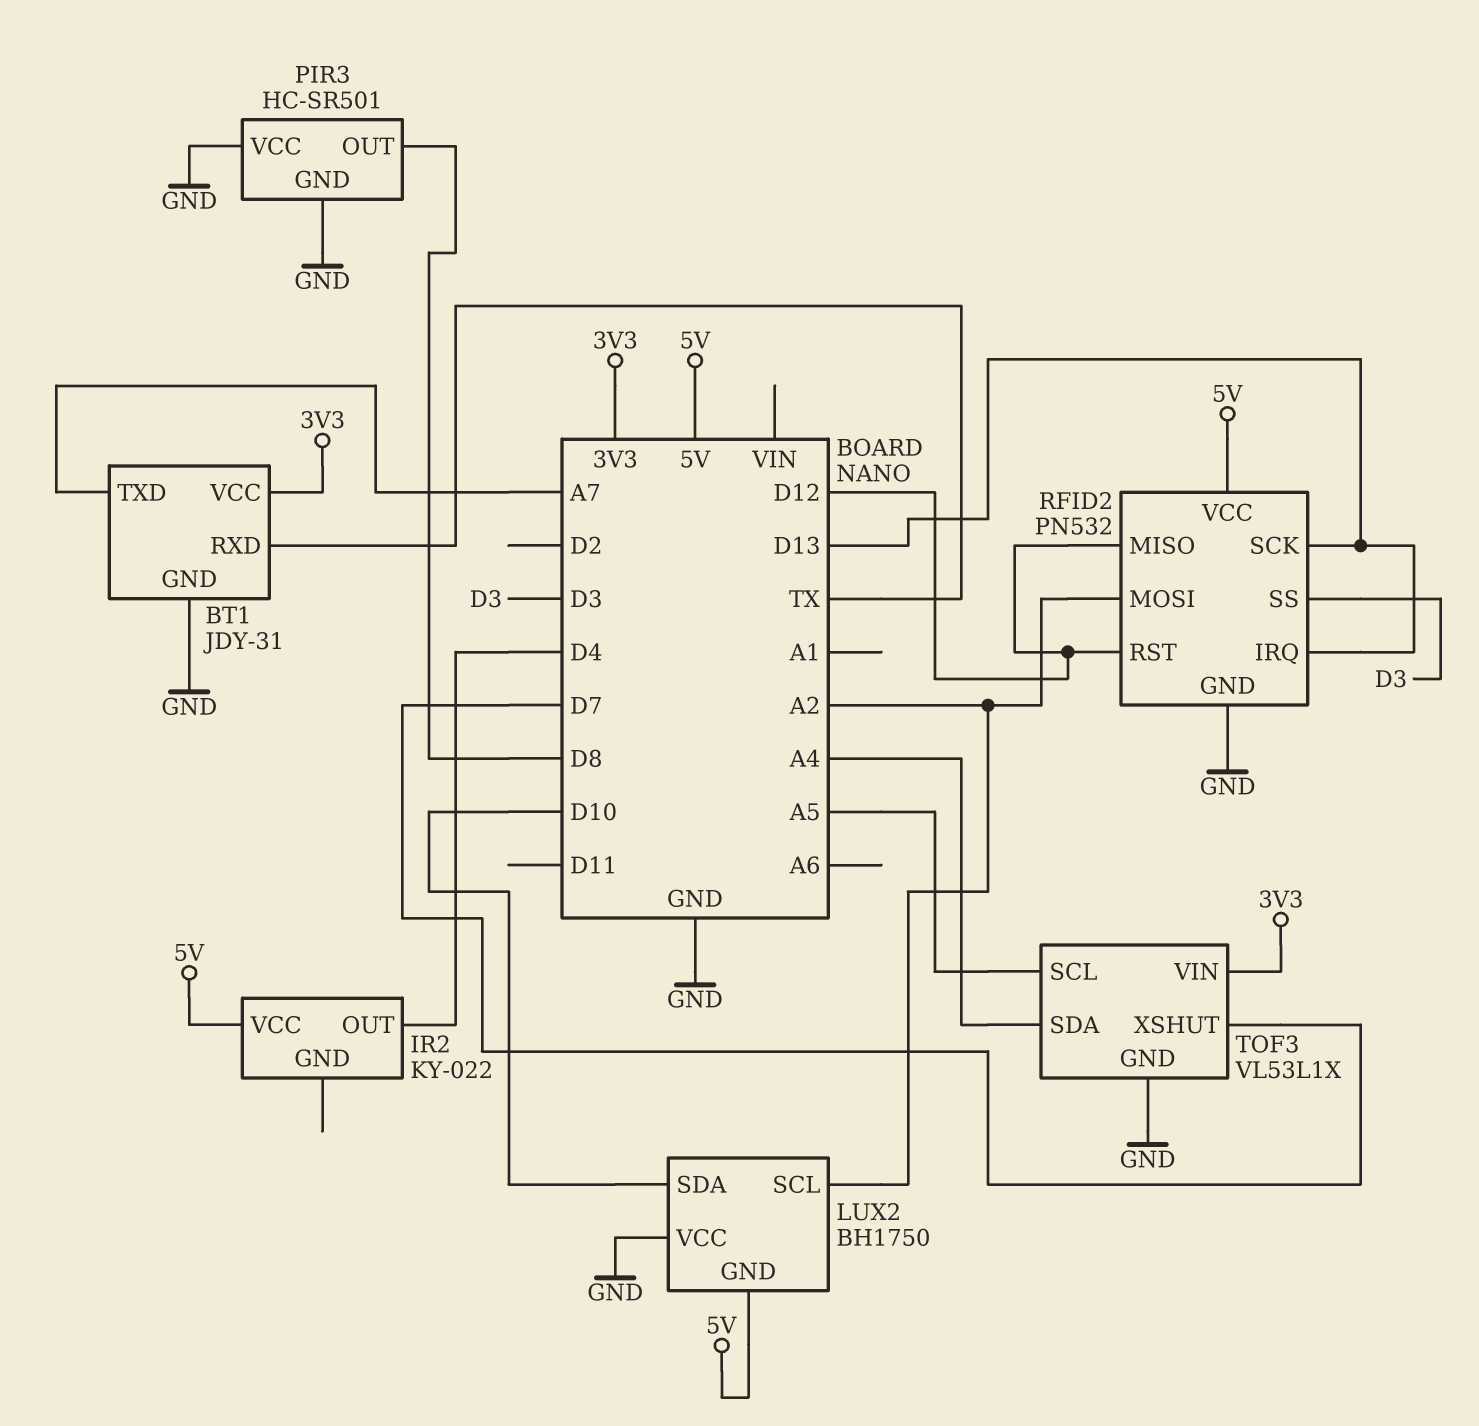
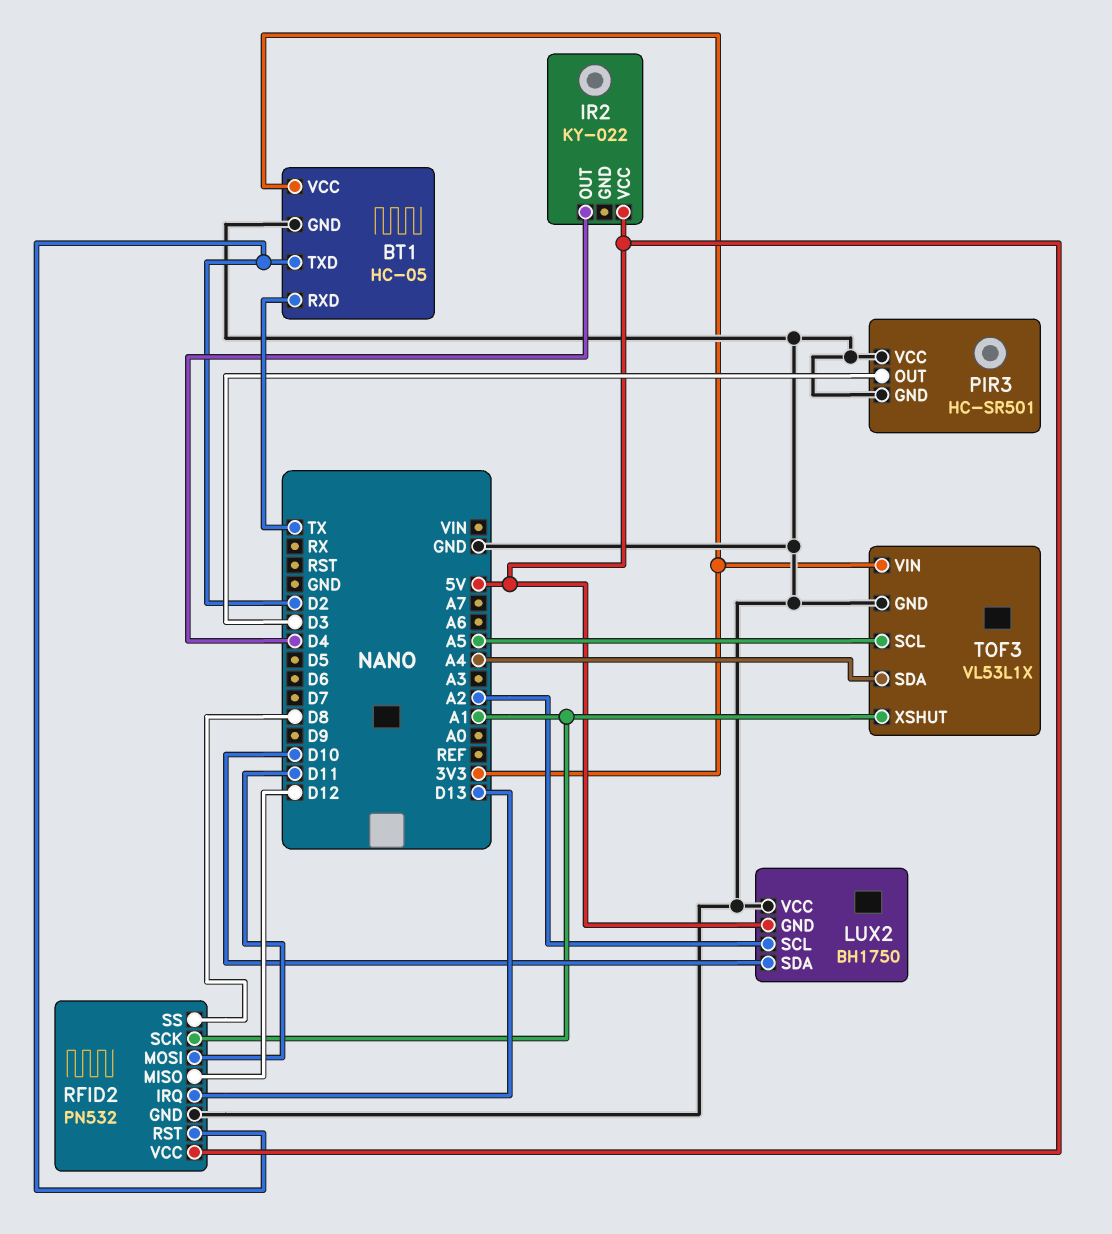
BT1: JDY-31 -> HC-05
BT1 pin TXD: A7 -> D2
PIR3 pin OUT: D8 -> D3
RFID2 pin MOSI: A2 -> D11
RFID2 pin RST: D12 -> D2
RFID2 pin SCK: D13 -> A1
RFID2 pin SS: D3 -> D8
TOF3 pin XSHUT: D7 -> A1

